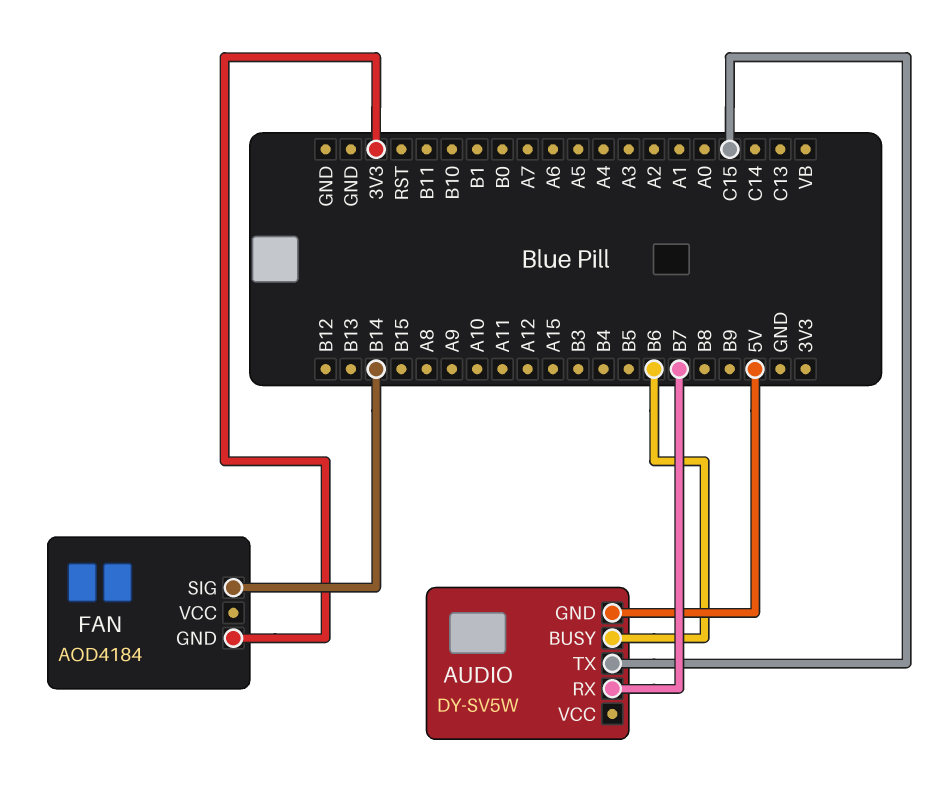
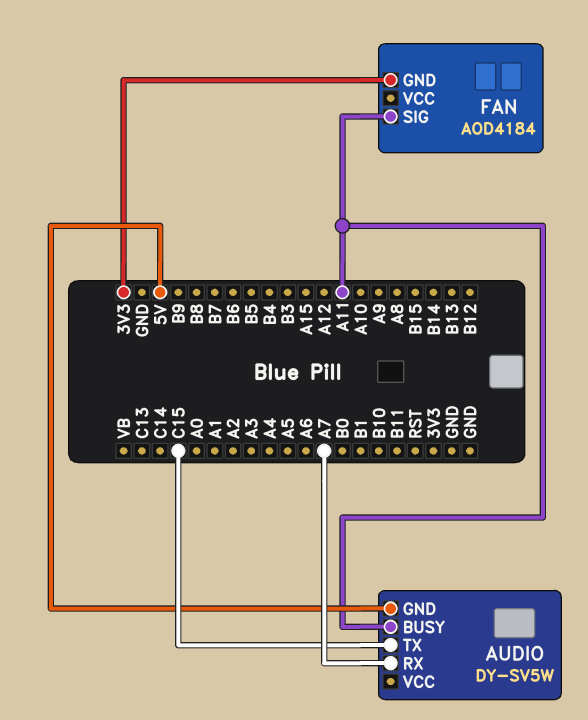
AUDIO pin BUSY: B6 -> A11
AUDIO pin RX: B7 -> A7
FAN pin SIG: B14 -> A11

